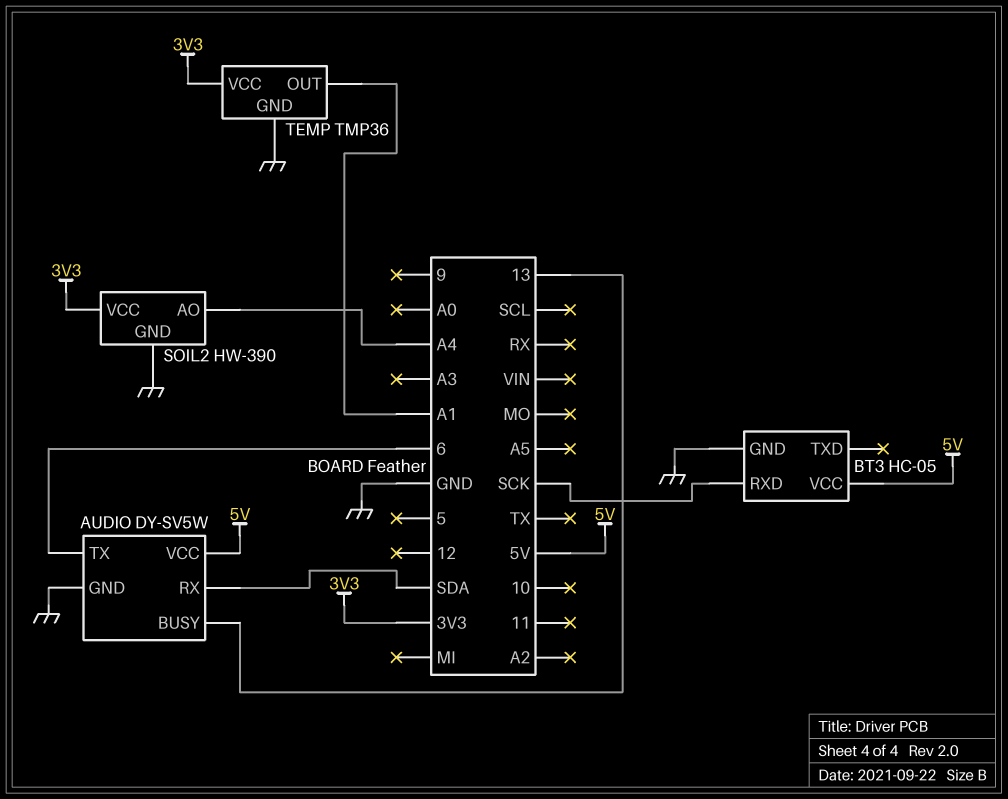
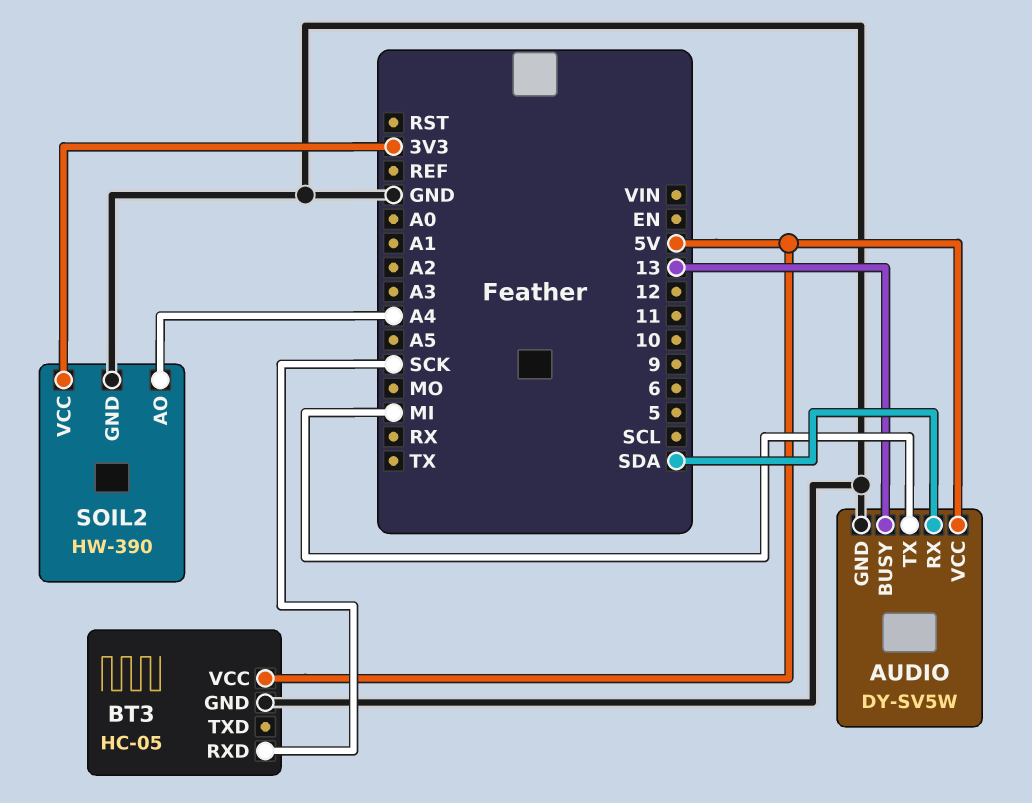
AUDIO pin TX: 6 -> MI
TEMP: TMP36 -> none
TEMP pin GND: GND -> none
TEMP pin OUT: A1 -> none
TEMP pin VCC: 3V3 -> none

